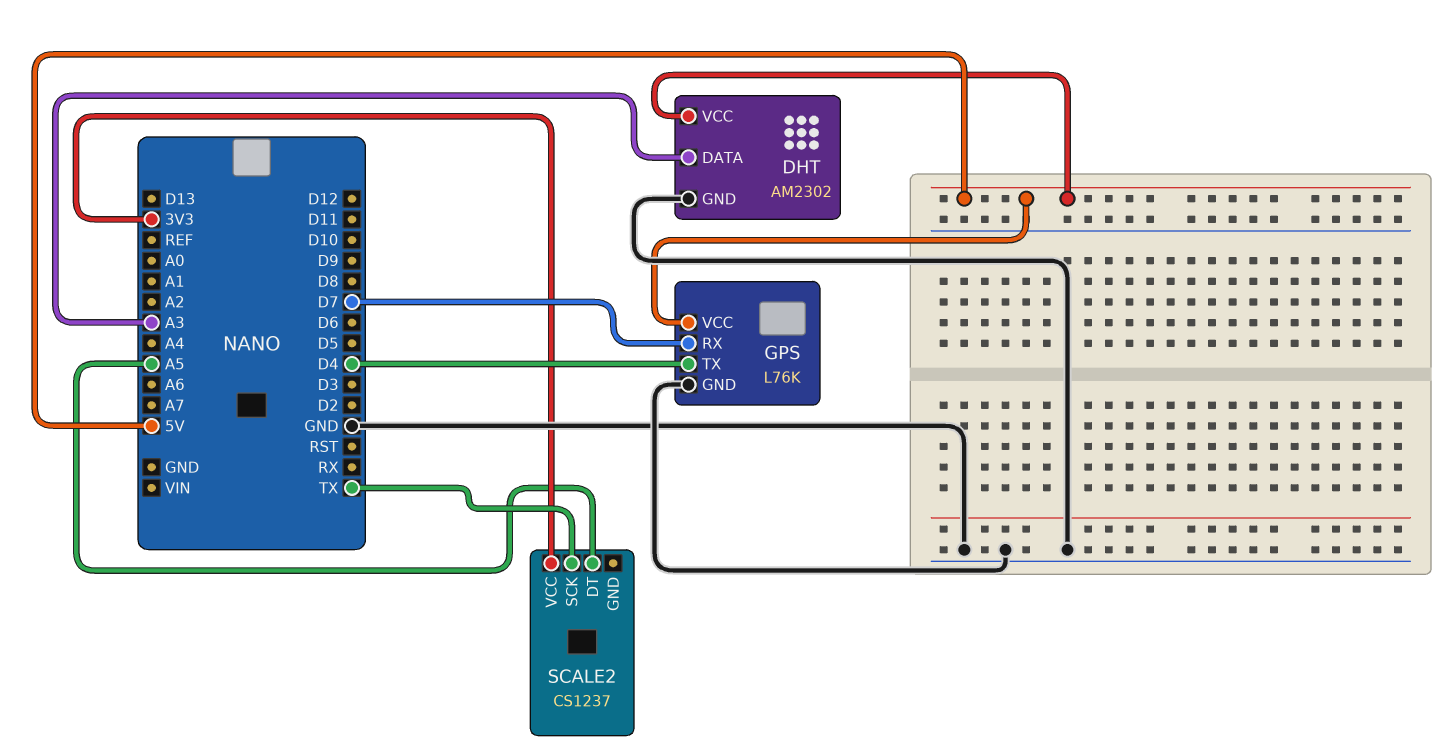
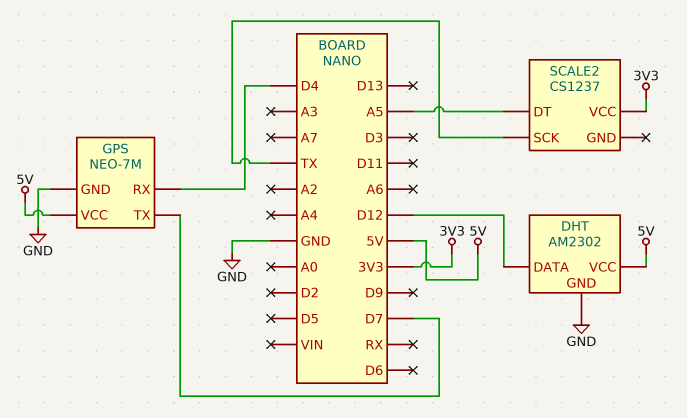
DHT pin DATA: A3 -> D12
GPS: L76K -> NEO-7M
GPS pin RX: D7 -> D4
GPS pin TX: D4 -> D7

